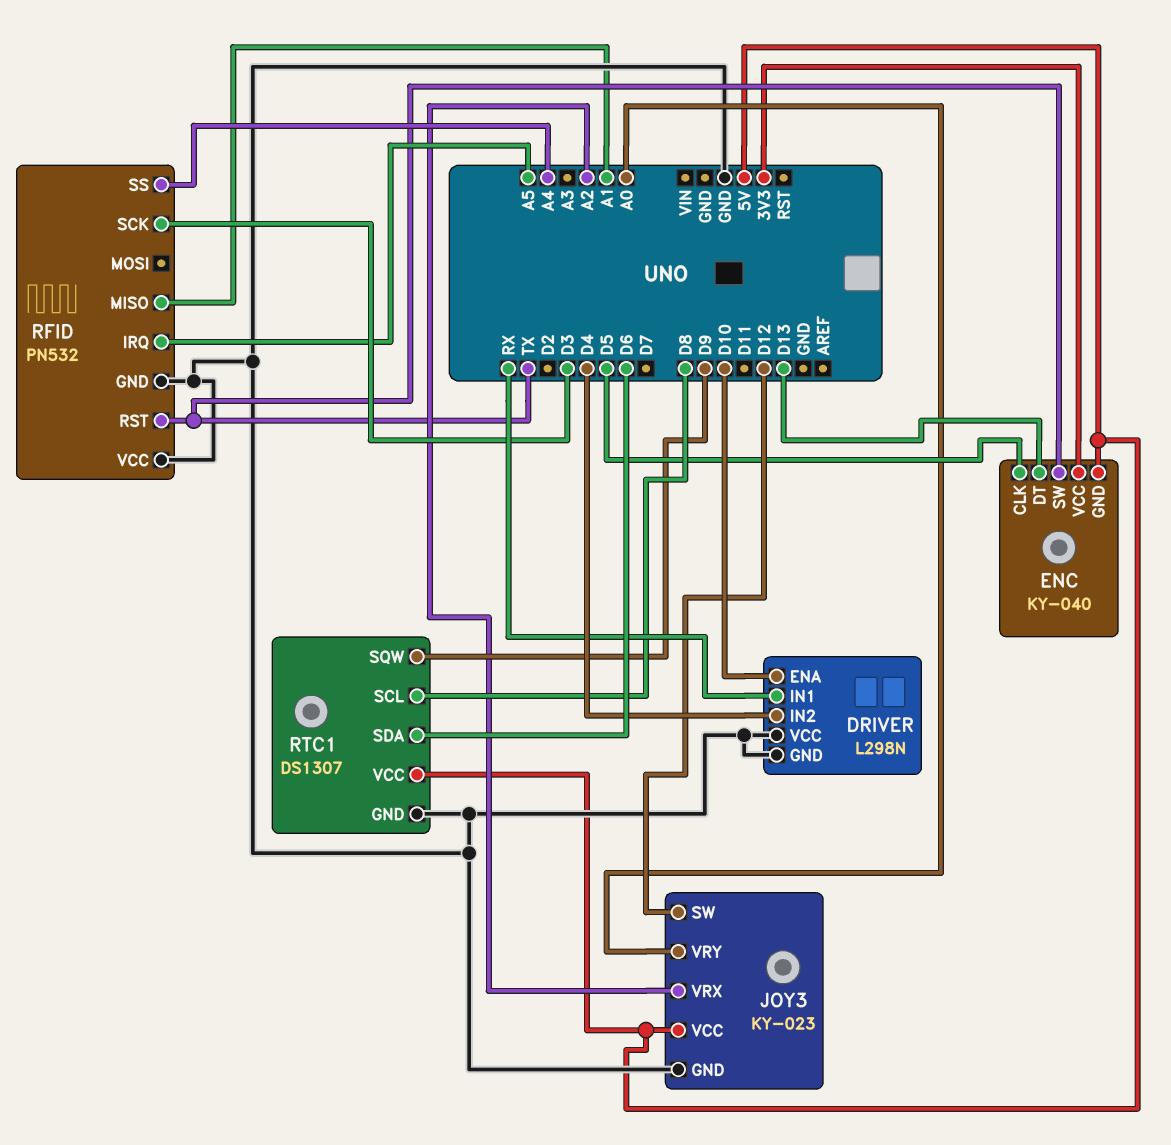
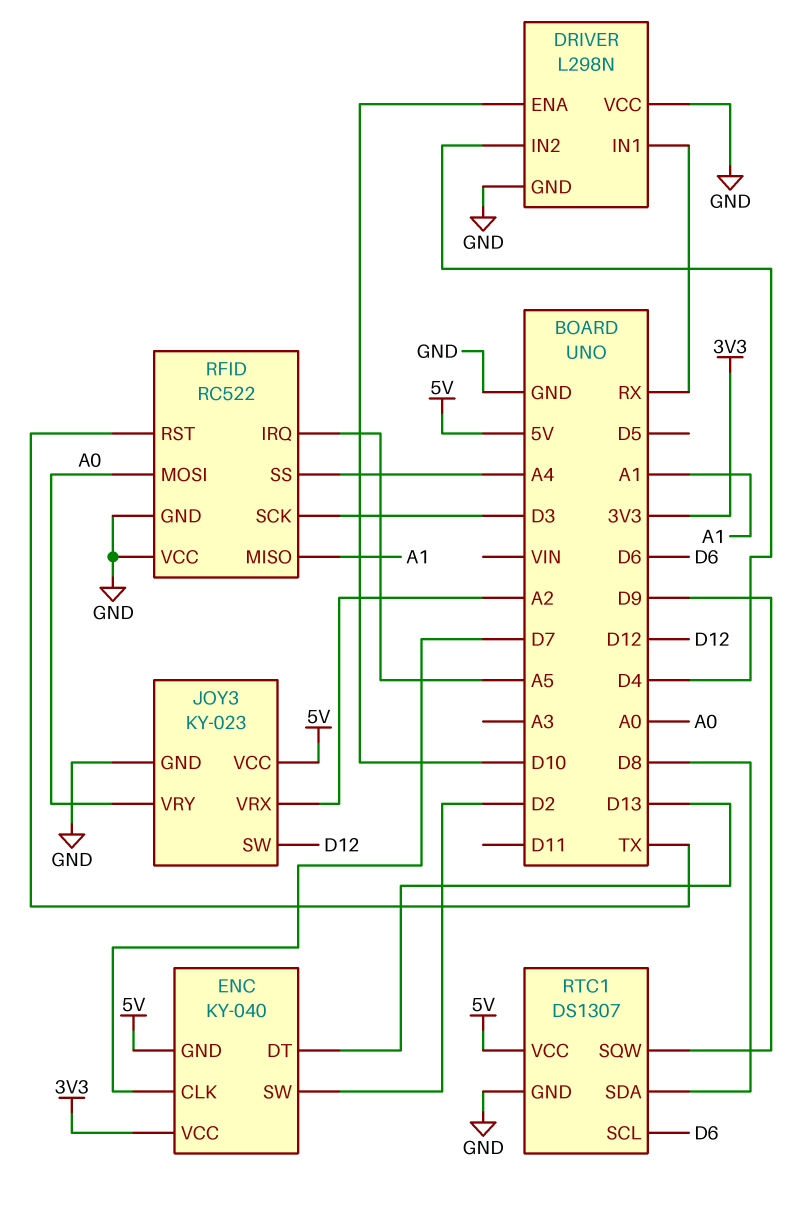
ENC pin CLK: D5 -> D7
ENC pin SW: TX -> D2
RFID: PN532 -> RC522
RFID pin MOSI: none -> A0
RTC1 pin SCL: D8 -> D6
RTC1 pin SDA: D6 -> D8

